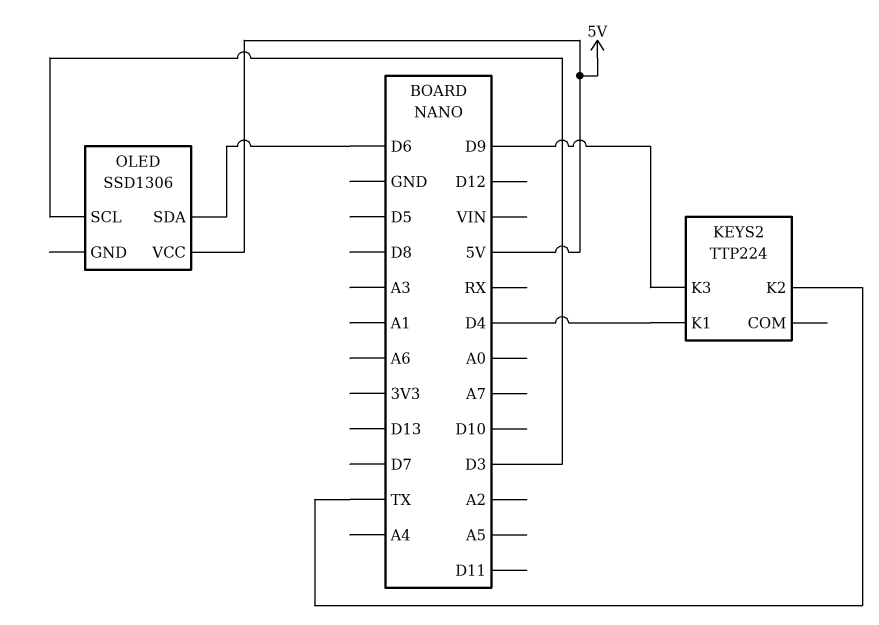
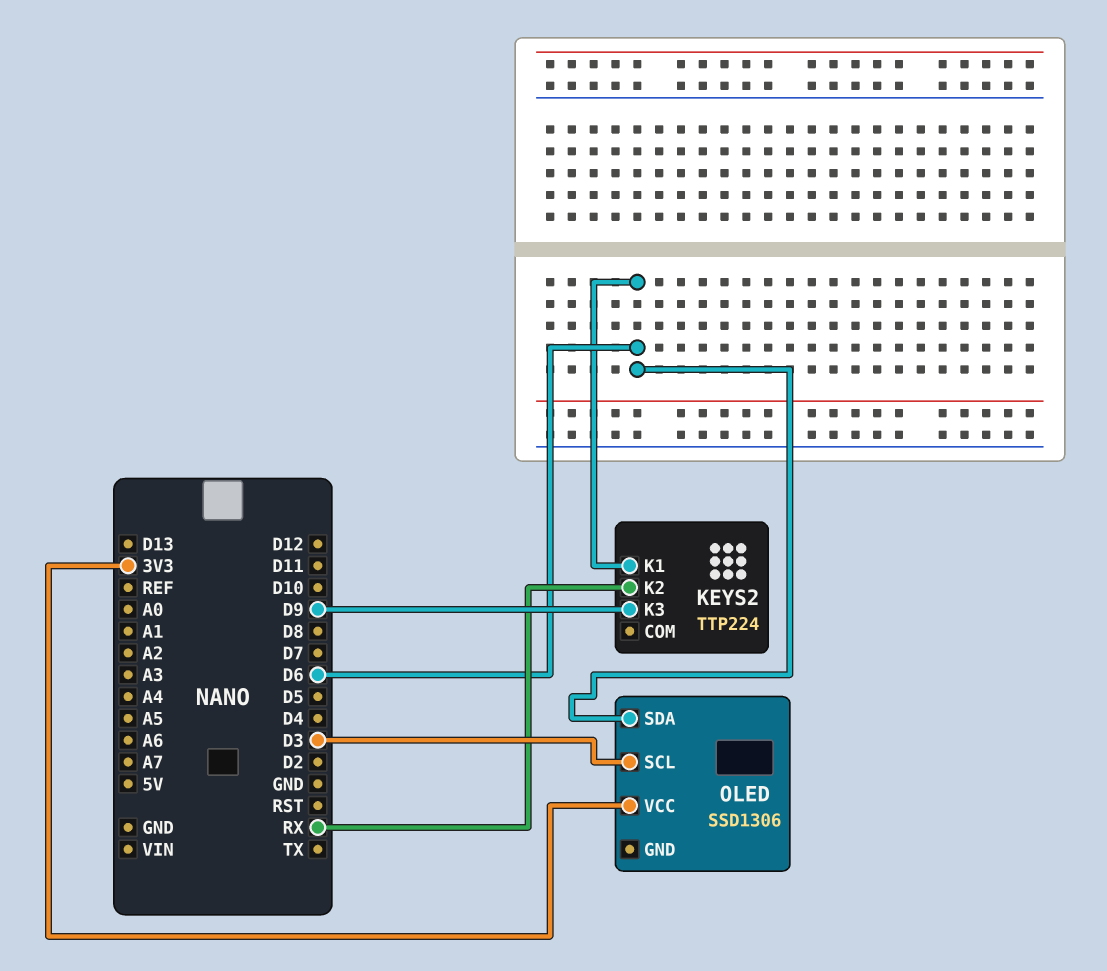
KEYS2 pin K1: D4 -> D6
KEYS2 pin K2: TX -> RX
OLED pin VCC: 5V -> 3V3

